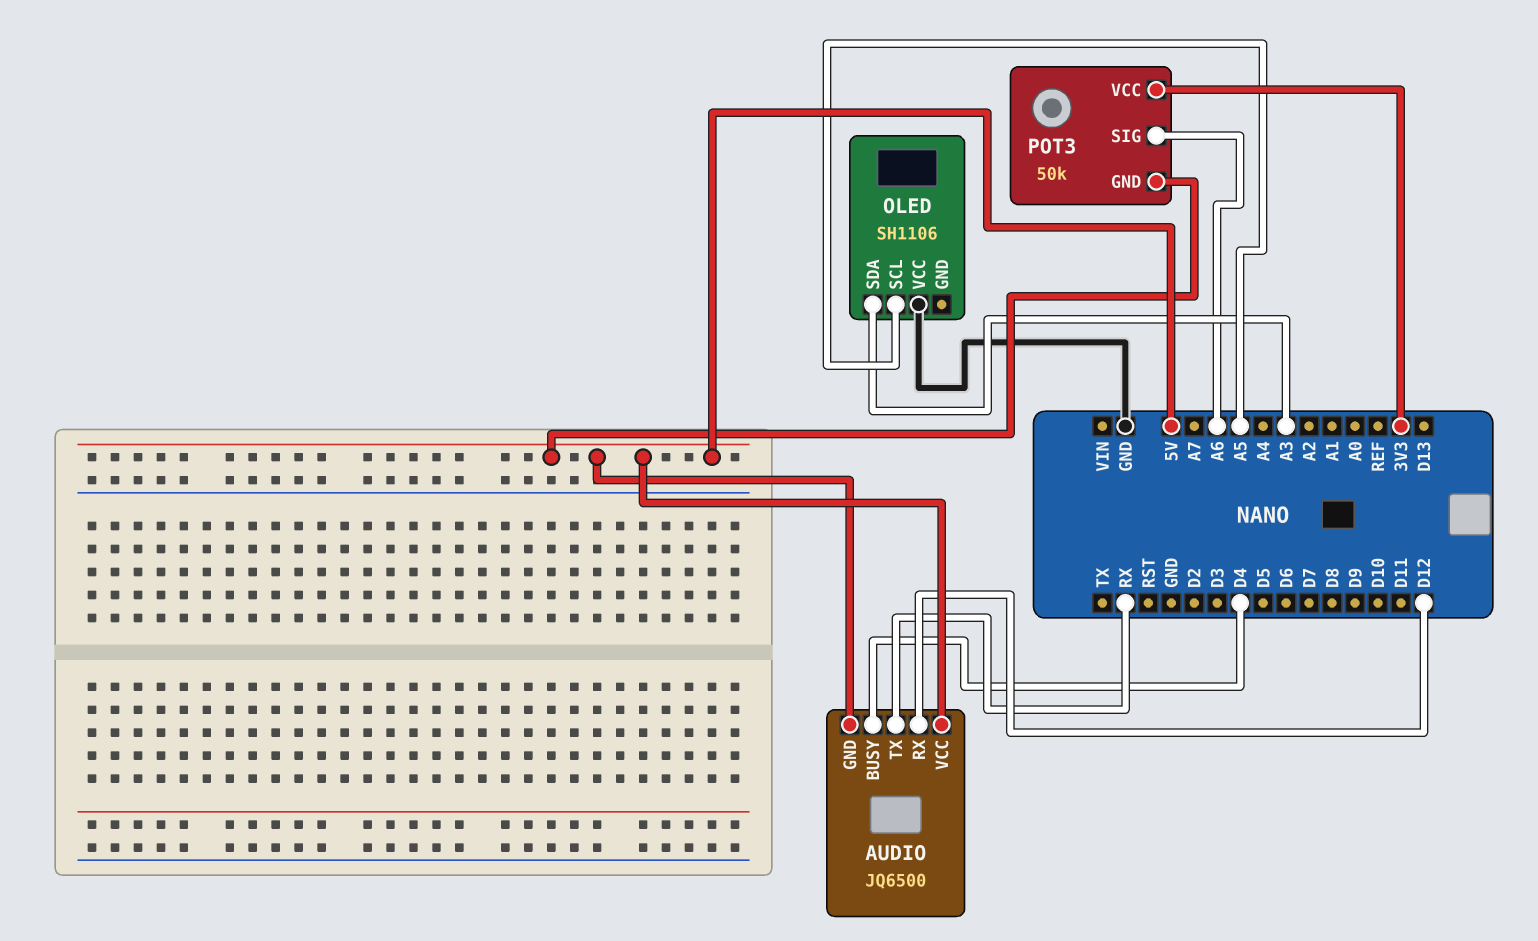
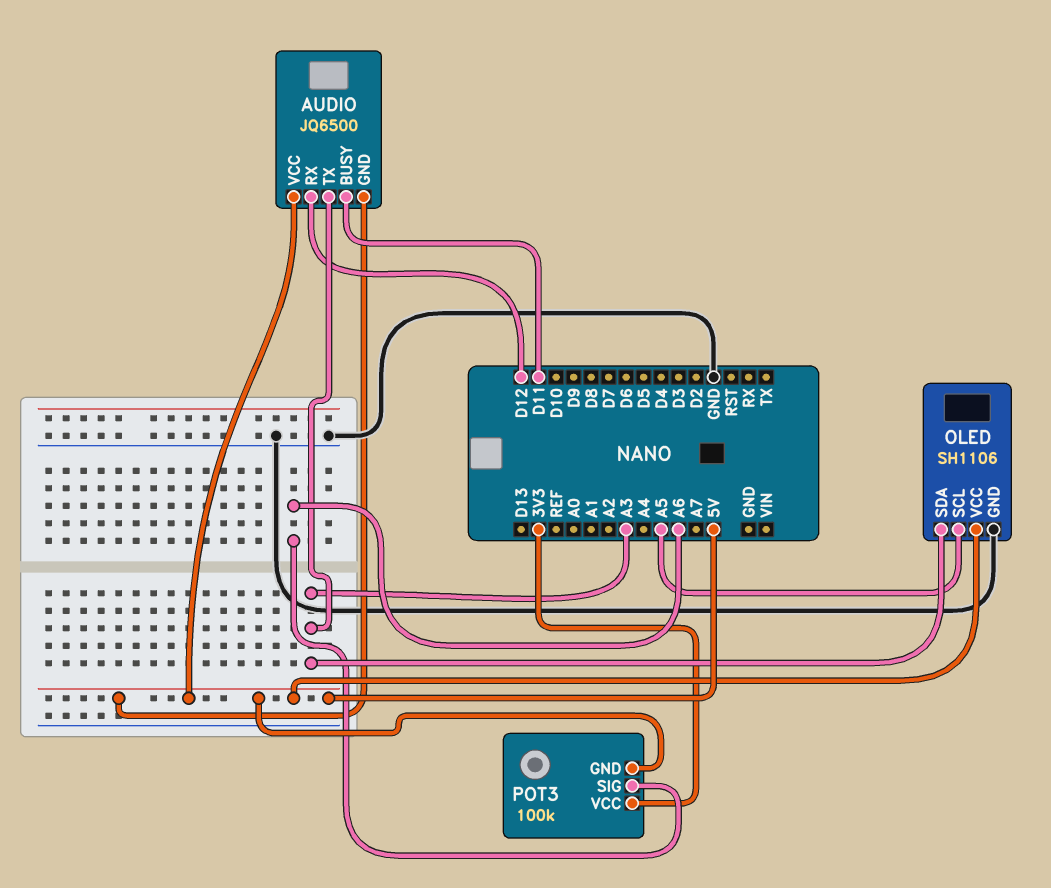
AUDIO pin BUSY: D4 -> D11
AUDIO pin TX: RX -> A3
OLED pin GND: none -> GND
OLED pin VCC: GND -> 5V
POT3: 50k -> 100k

